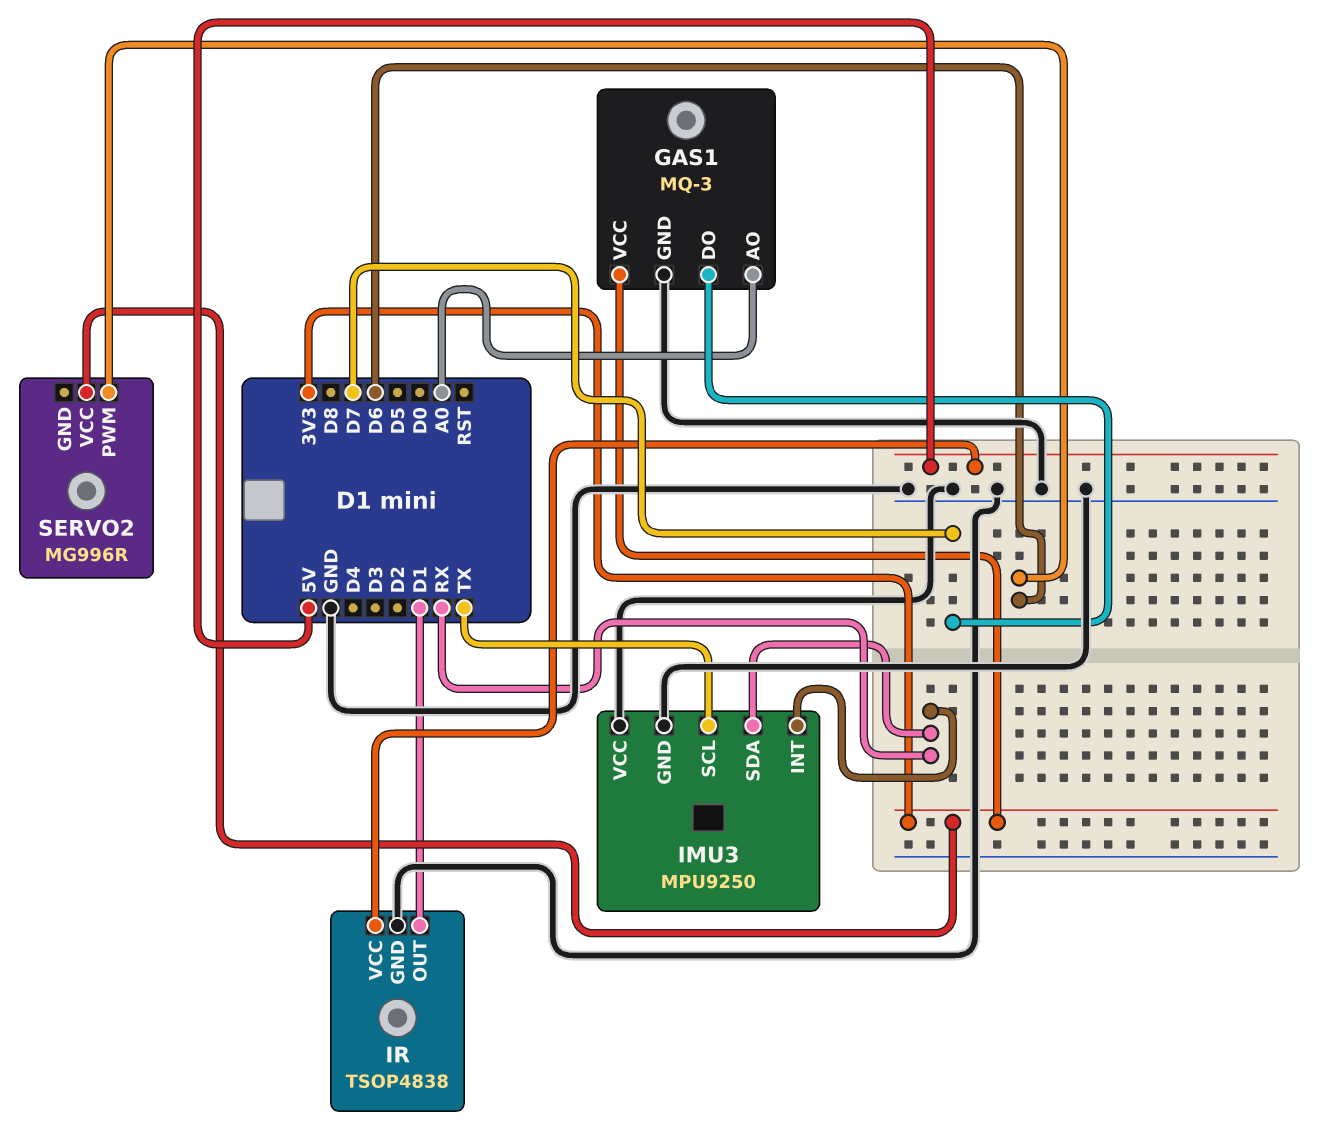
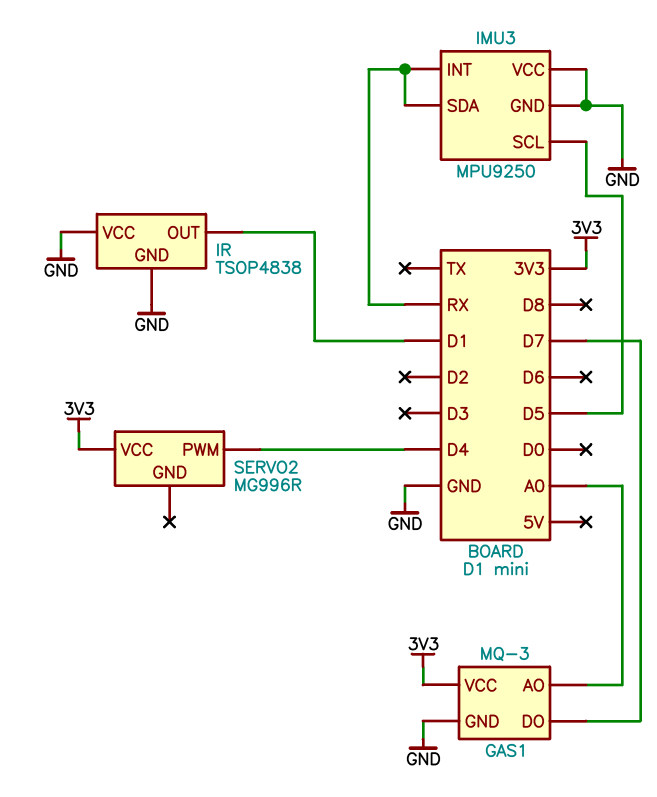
IMU3 pin SCL: TX -> D5
IR pin VCC: 5V -> GND
SERVO2 pin PWM: D6 -> D4

